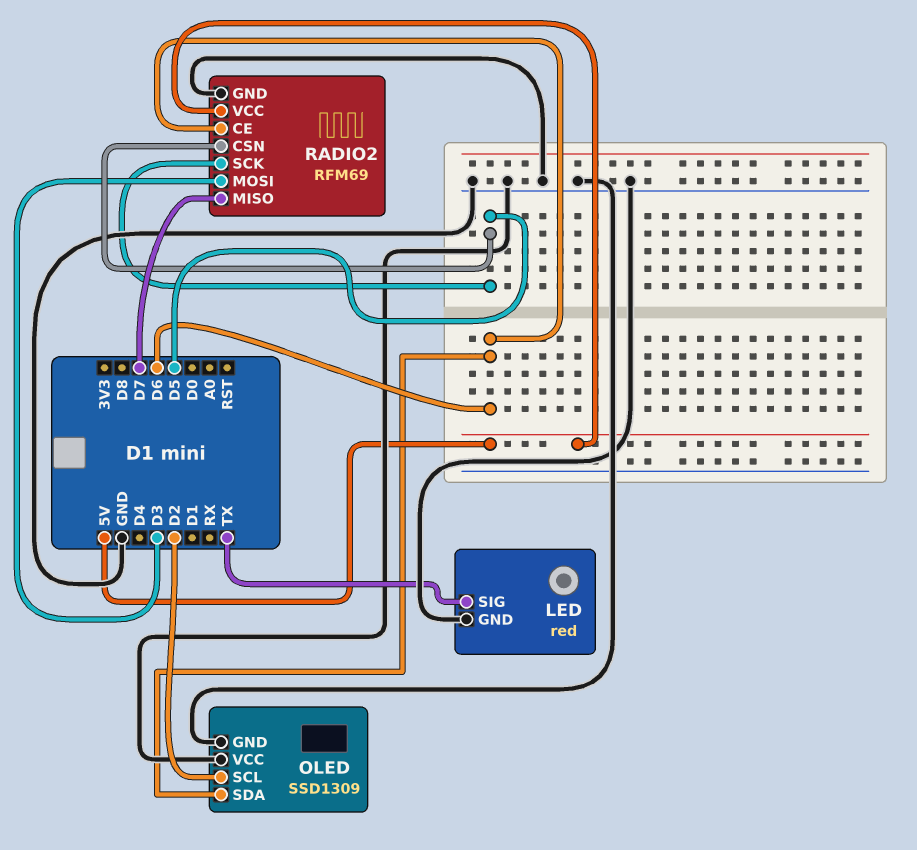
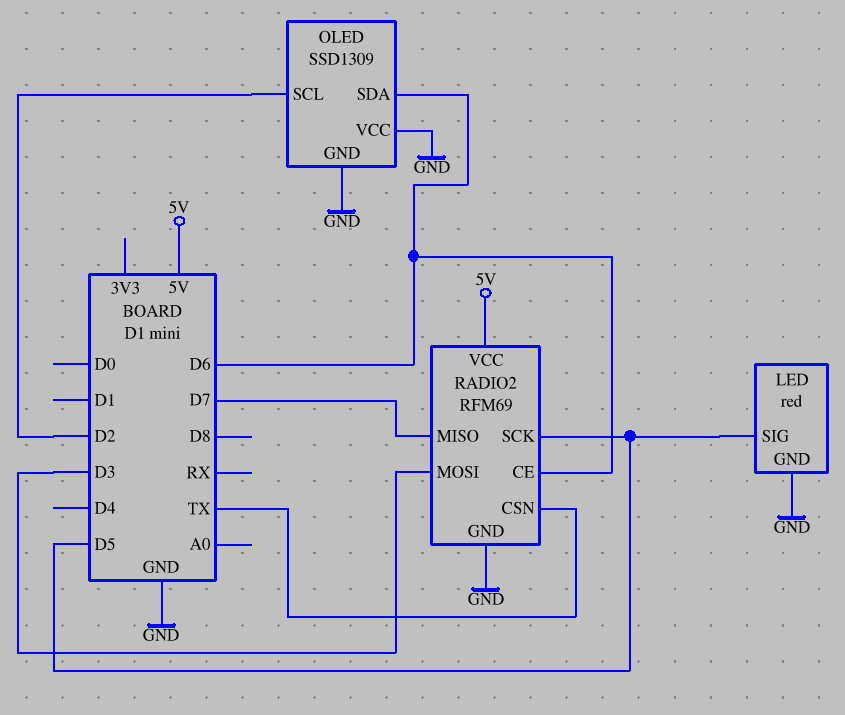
LED pin SIG: TX -> D5
RADIO2 pin CSN: D5 -> TX

